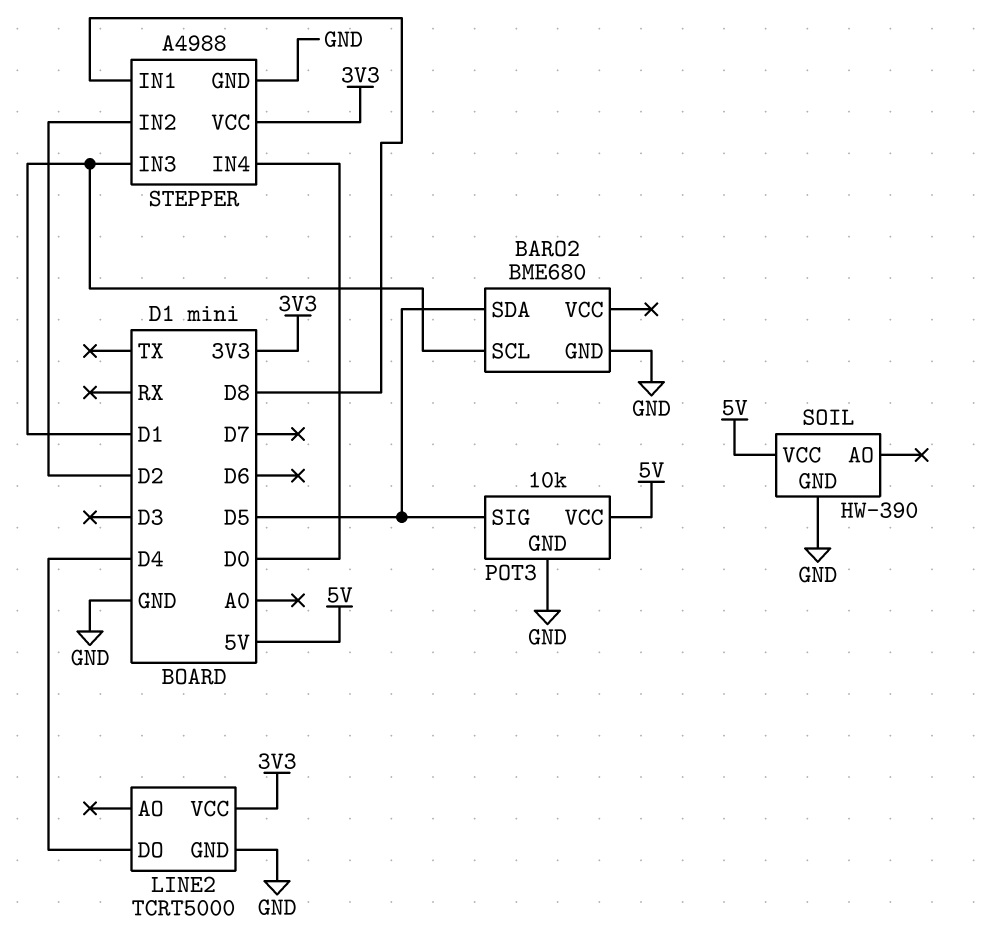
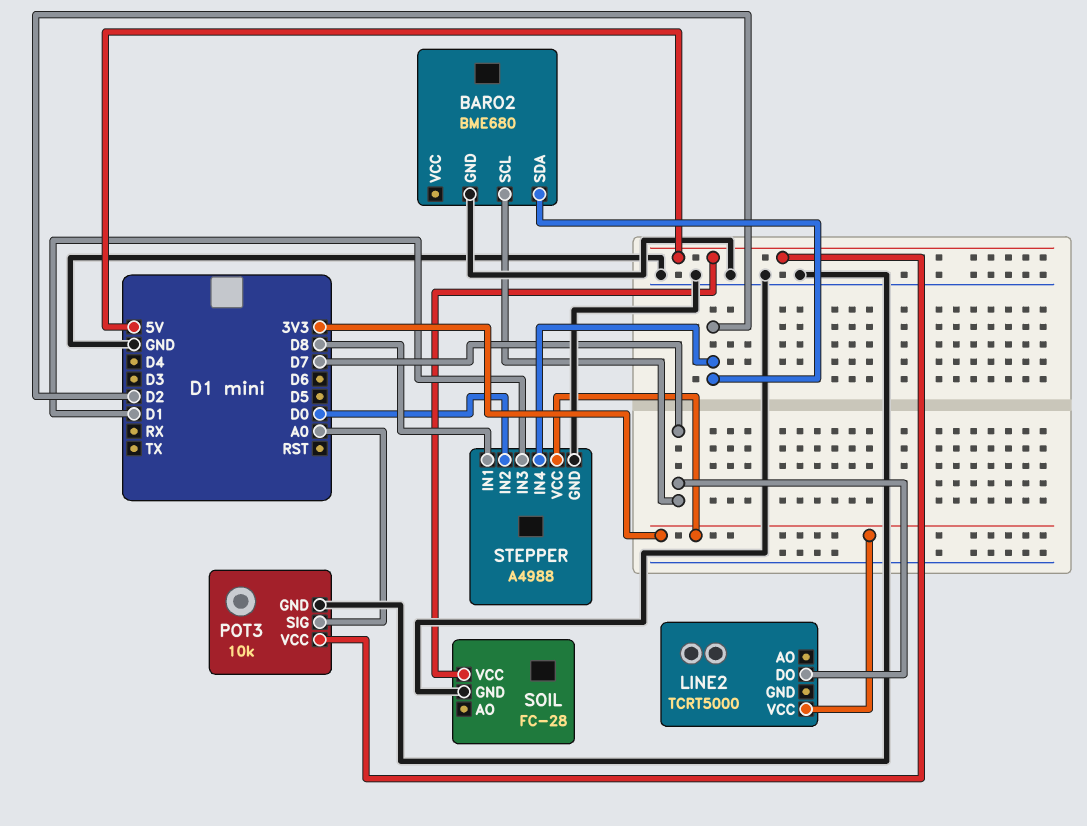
BARO2 pin SCL: D1 -> D7
BARO2 pin SDA: D5 -> D2
LINE2 pin DO: D4 -> D7
LINE2 pin GND: GND -> none
POT3 pin SIG: D5 -> A0
SOIL: HW-390 -> FC-28
STEPPER pin IN2: D2 -> D0
STEPPER pin IN4: D0 -> D2

